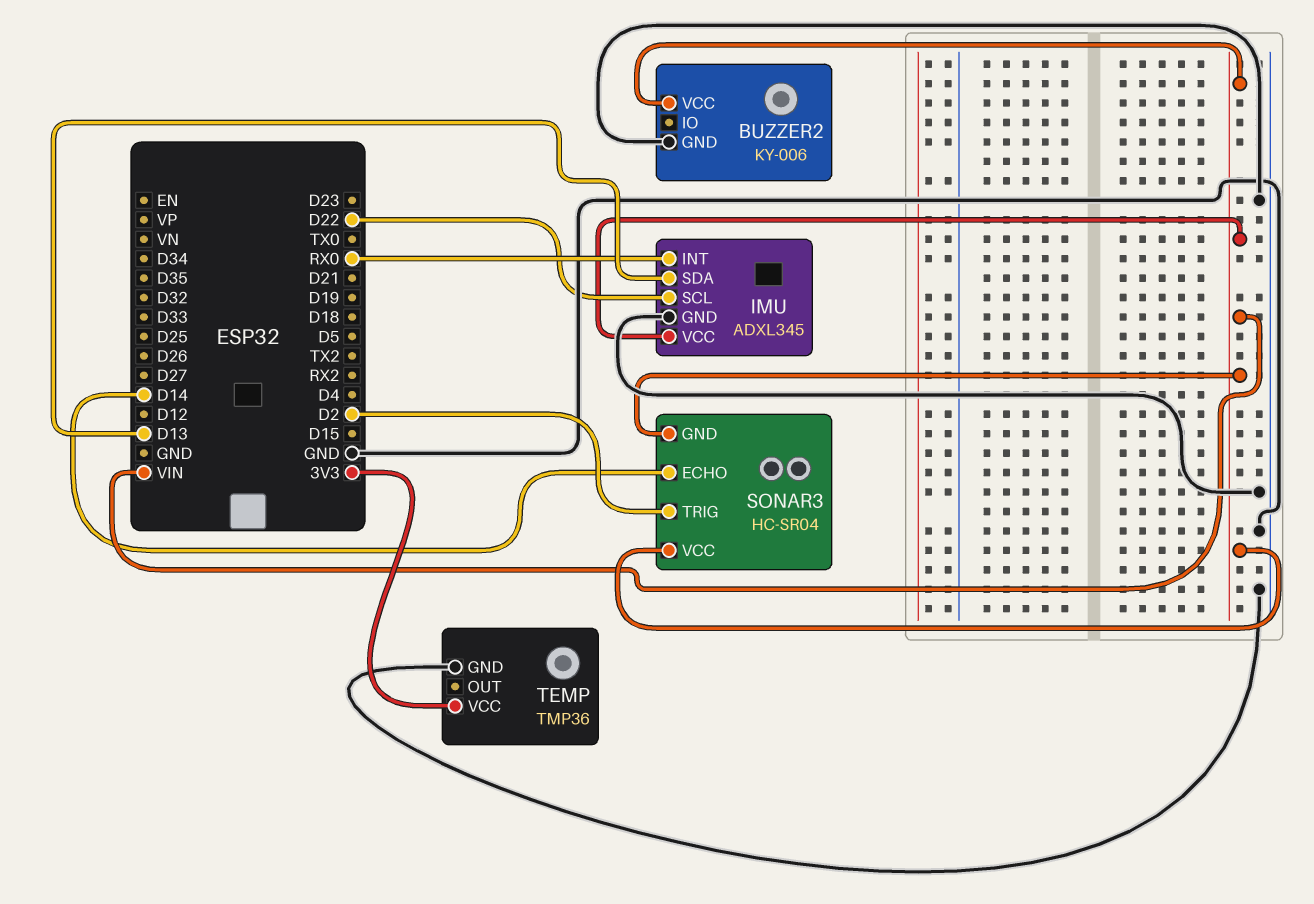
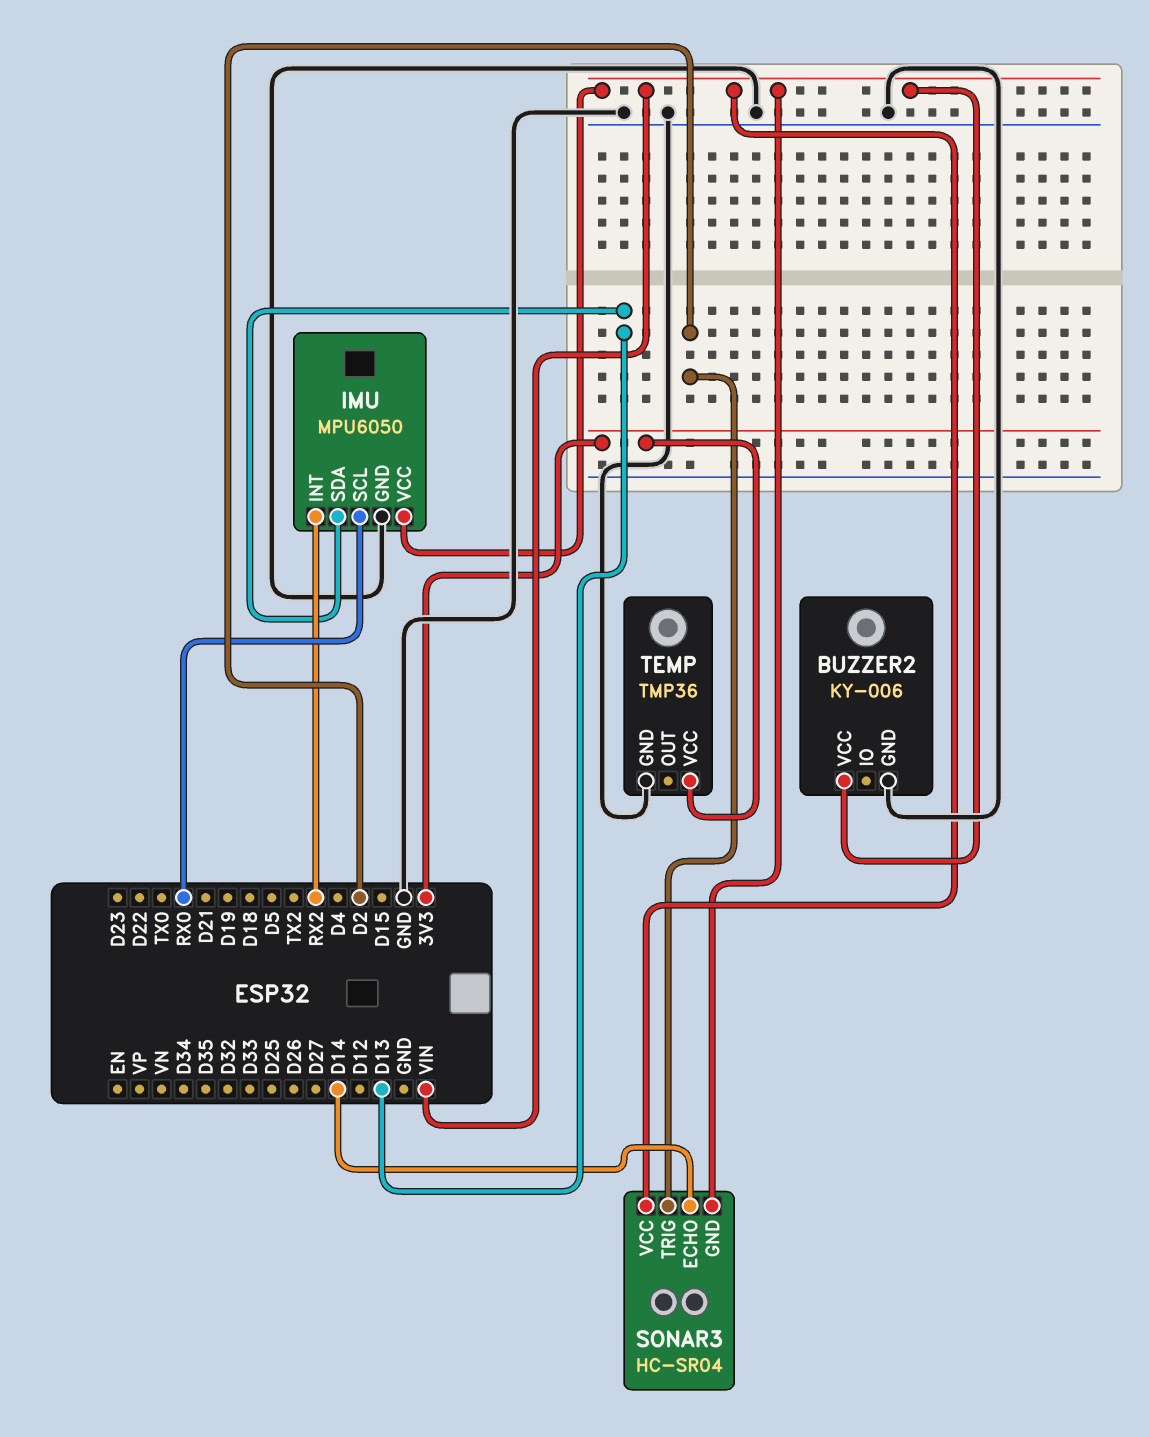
IMU: ADXL345 -> MPU6050
IMU pin INT: RX0 -> RX2
IMU pin SCL: D22 -> RX0

